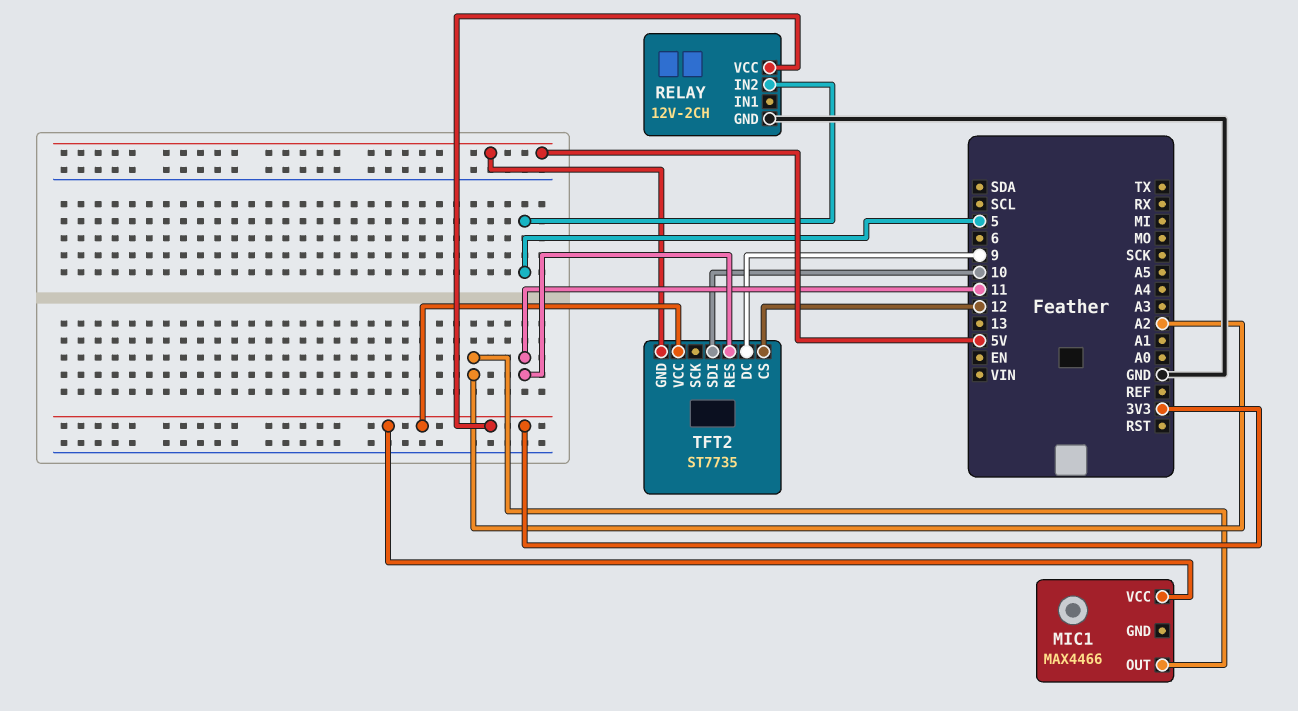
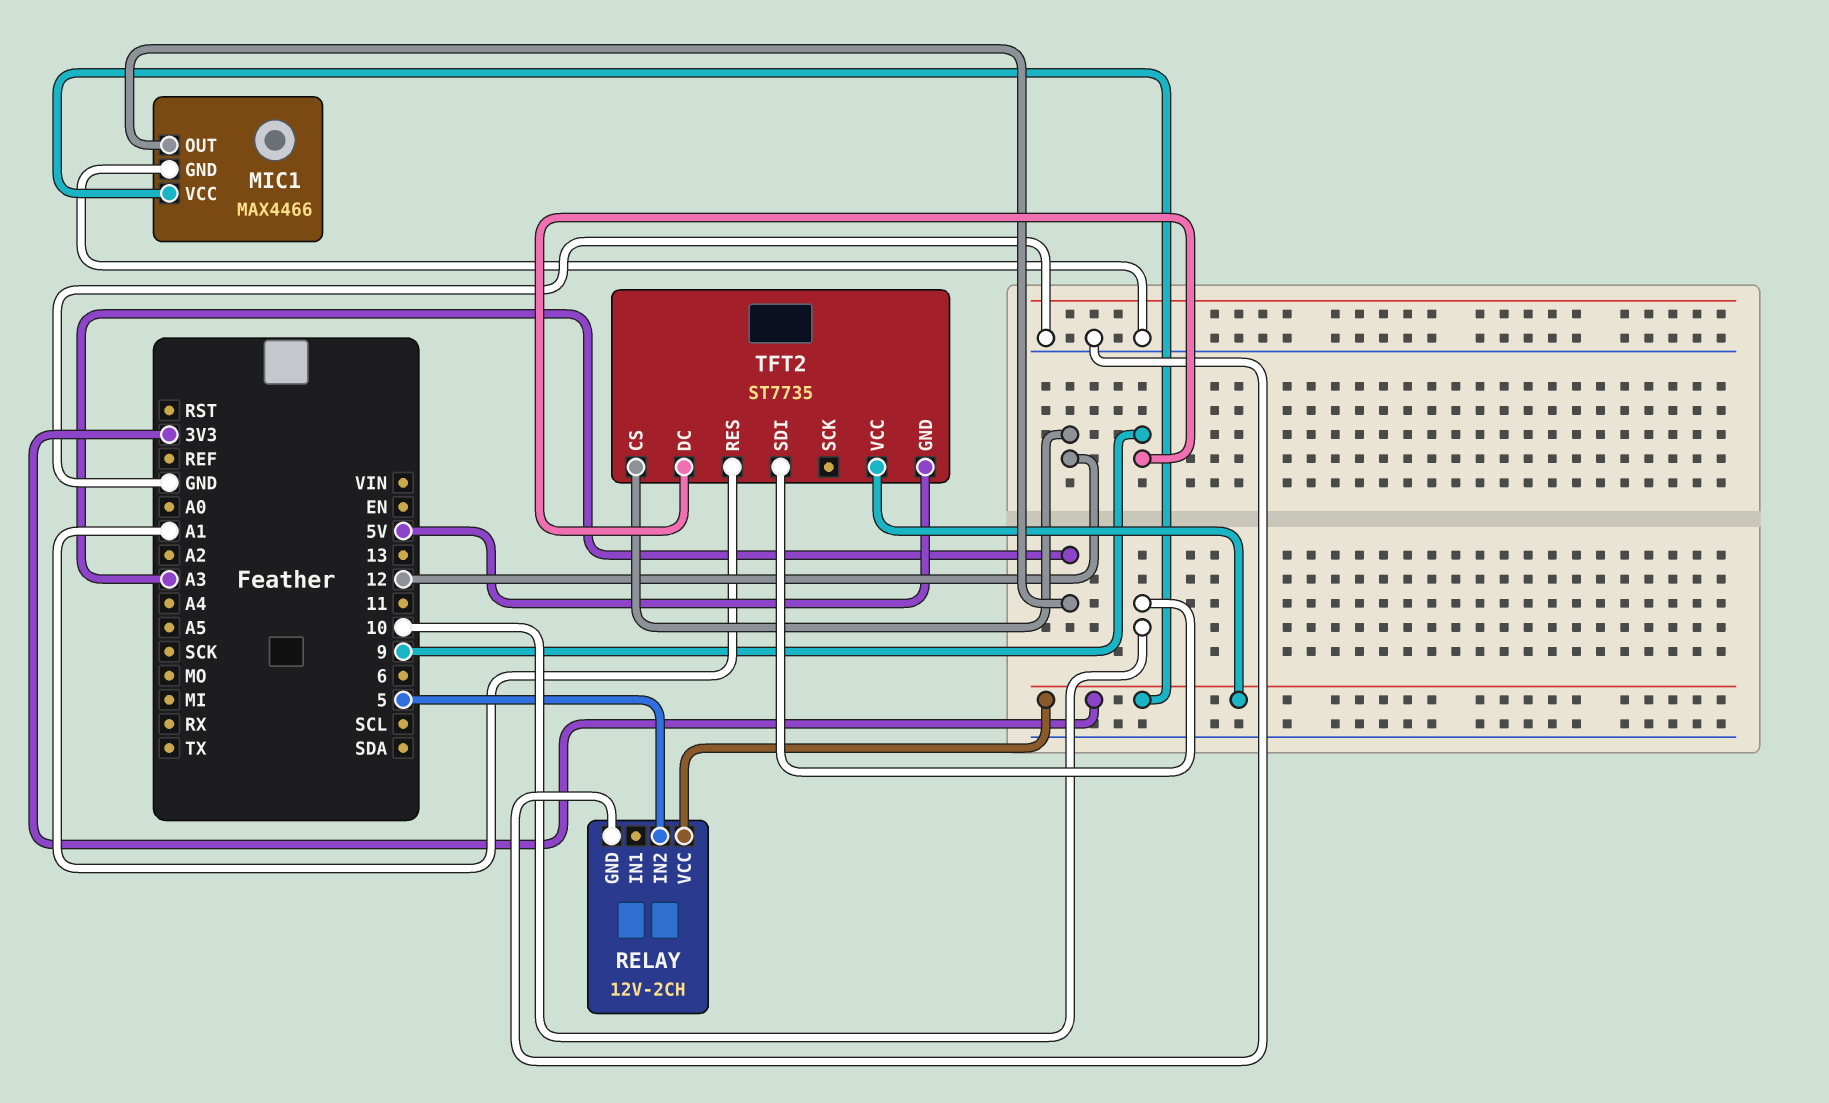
MIC1 pin GND: none -> GND
MIC1 pin OUT: A2 -> A3
TFT2 pin RES: 11 -> A1

